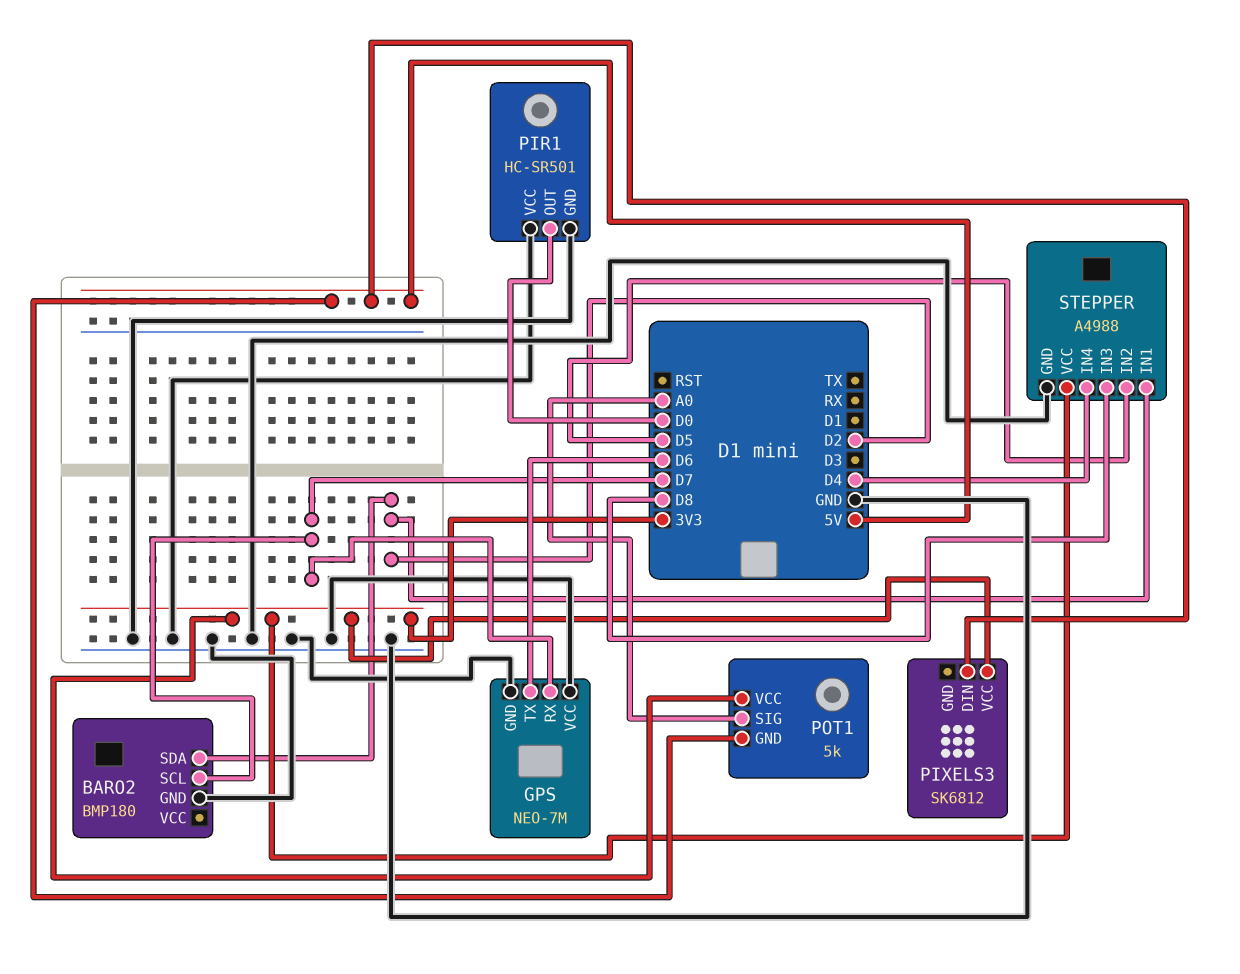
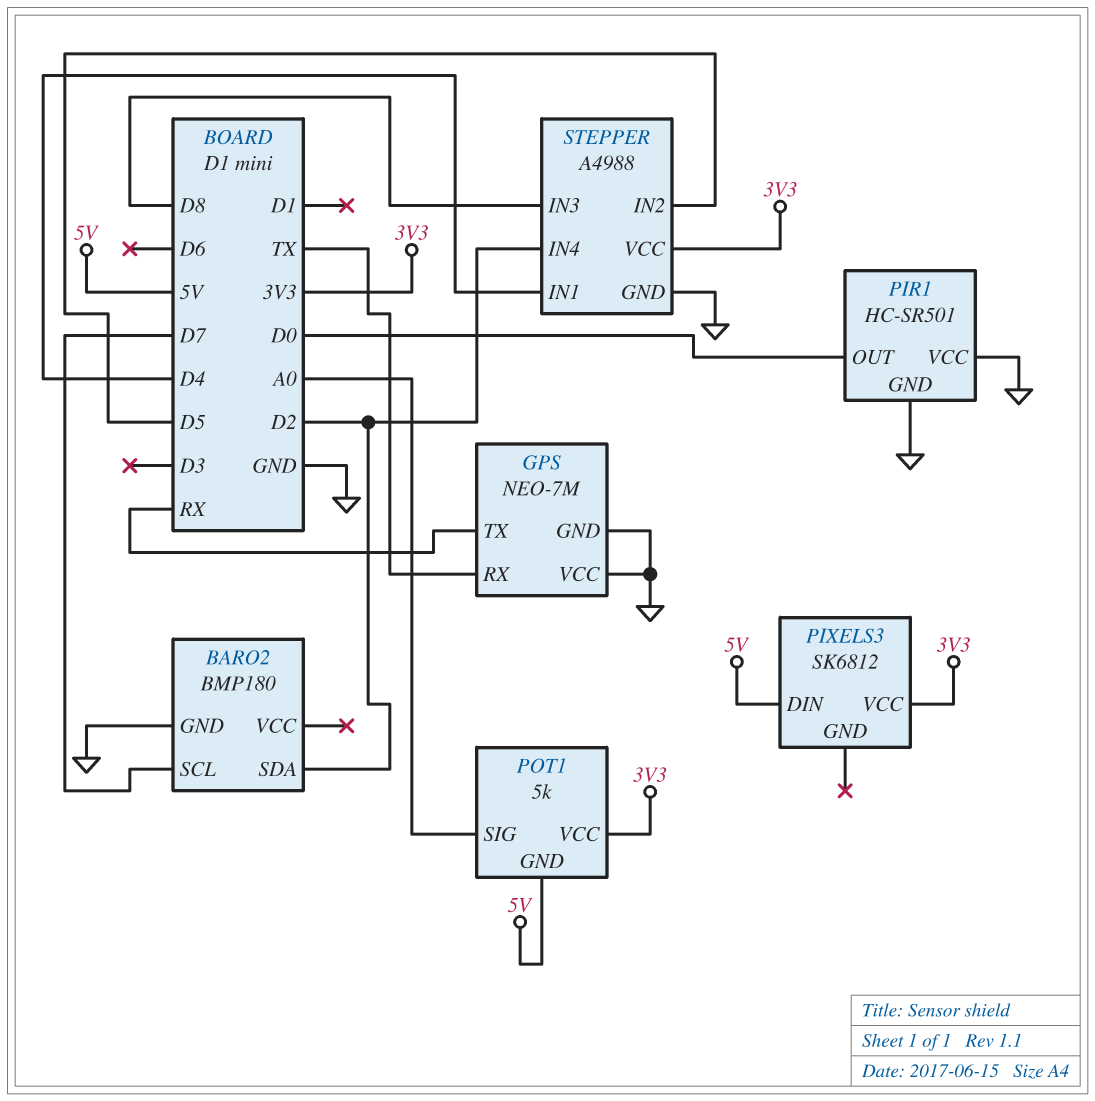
GPS pin RX: D7 -> TX
GPS pin TX: D6 -> RX
STEPPER pin IN1: D2 -> D4
STEPPER pin IN4: D4 -> D2

